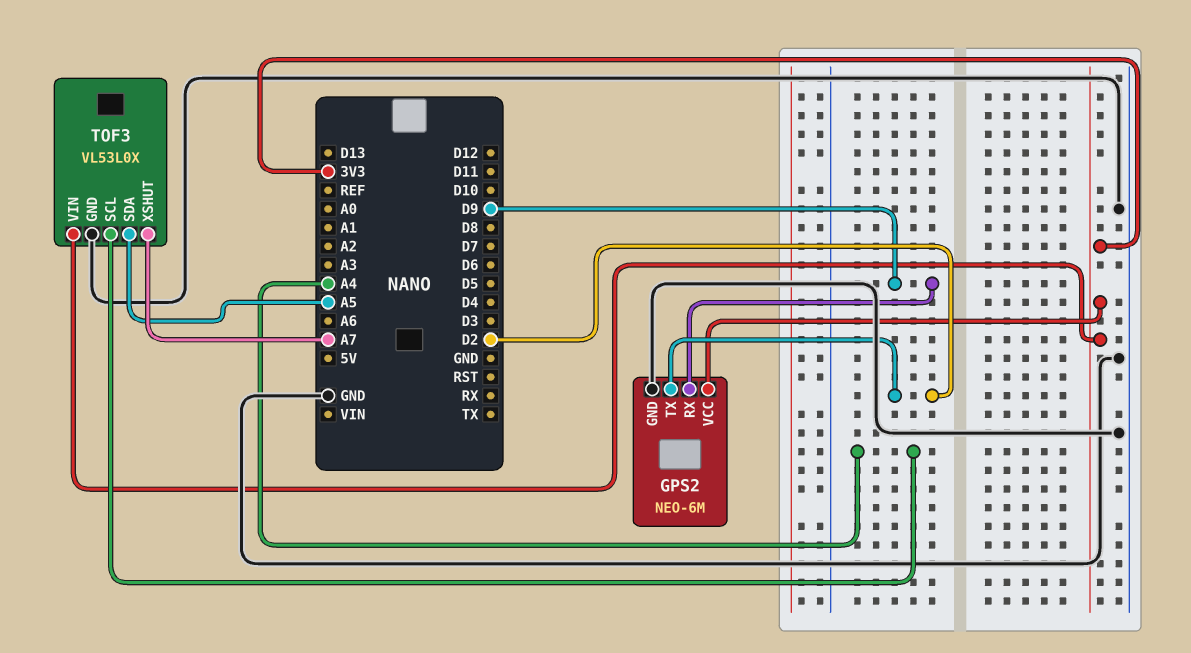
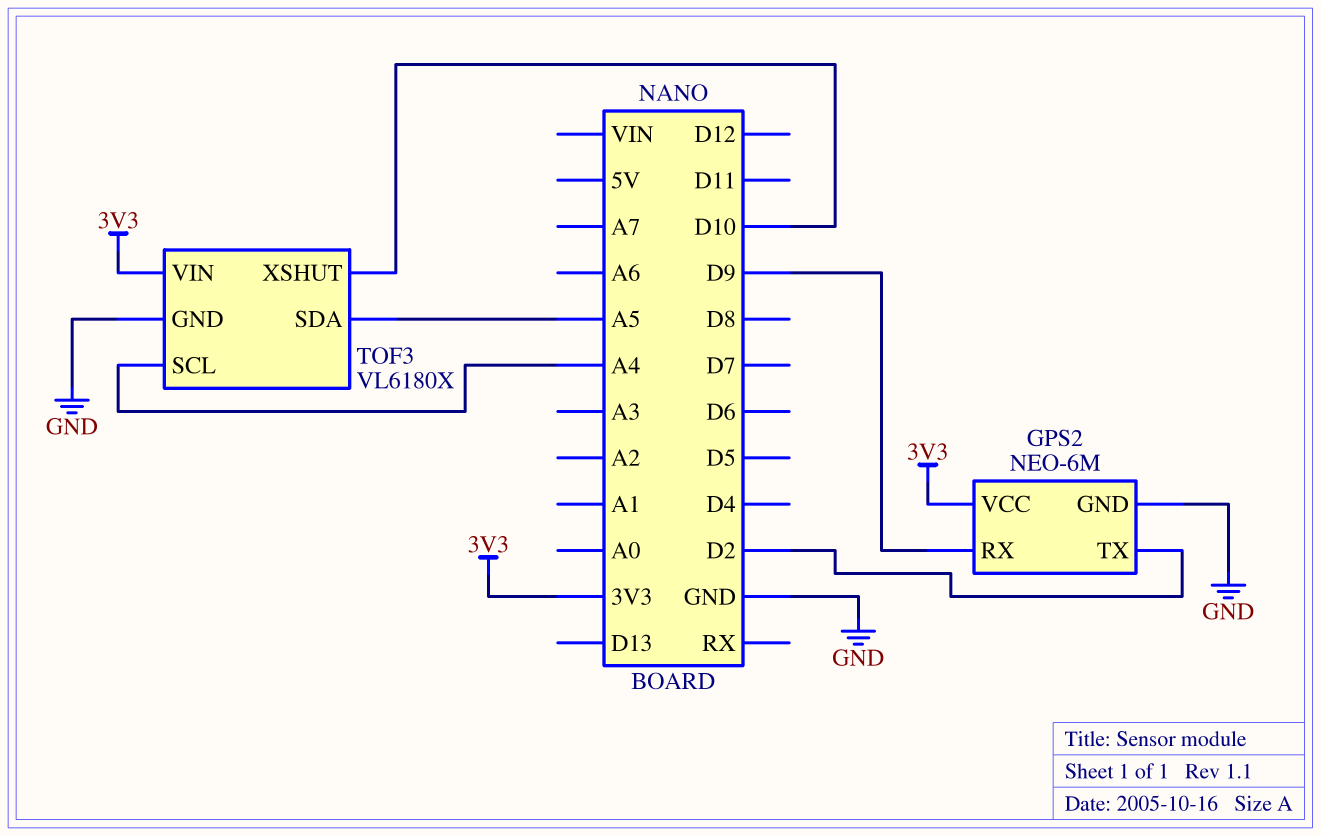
TOF3: VL53L0X -> VL6180X
TOF3 pin XSHUT: A7 -> D10

